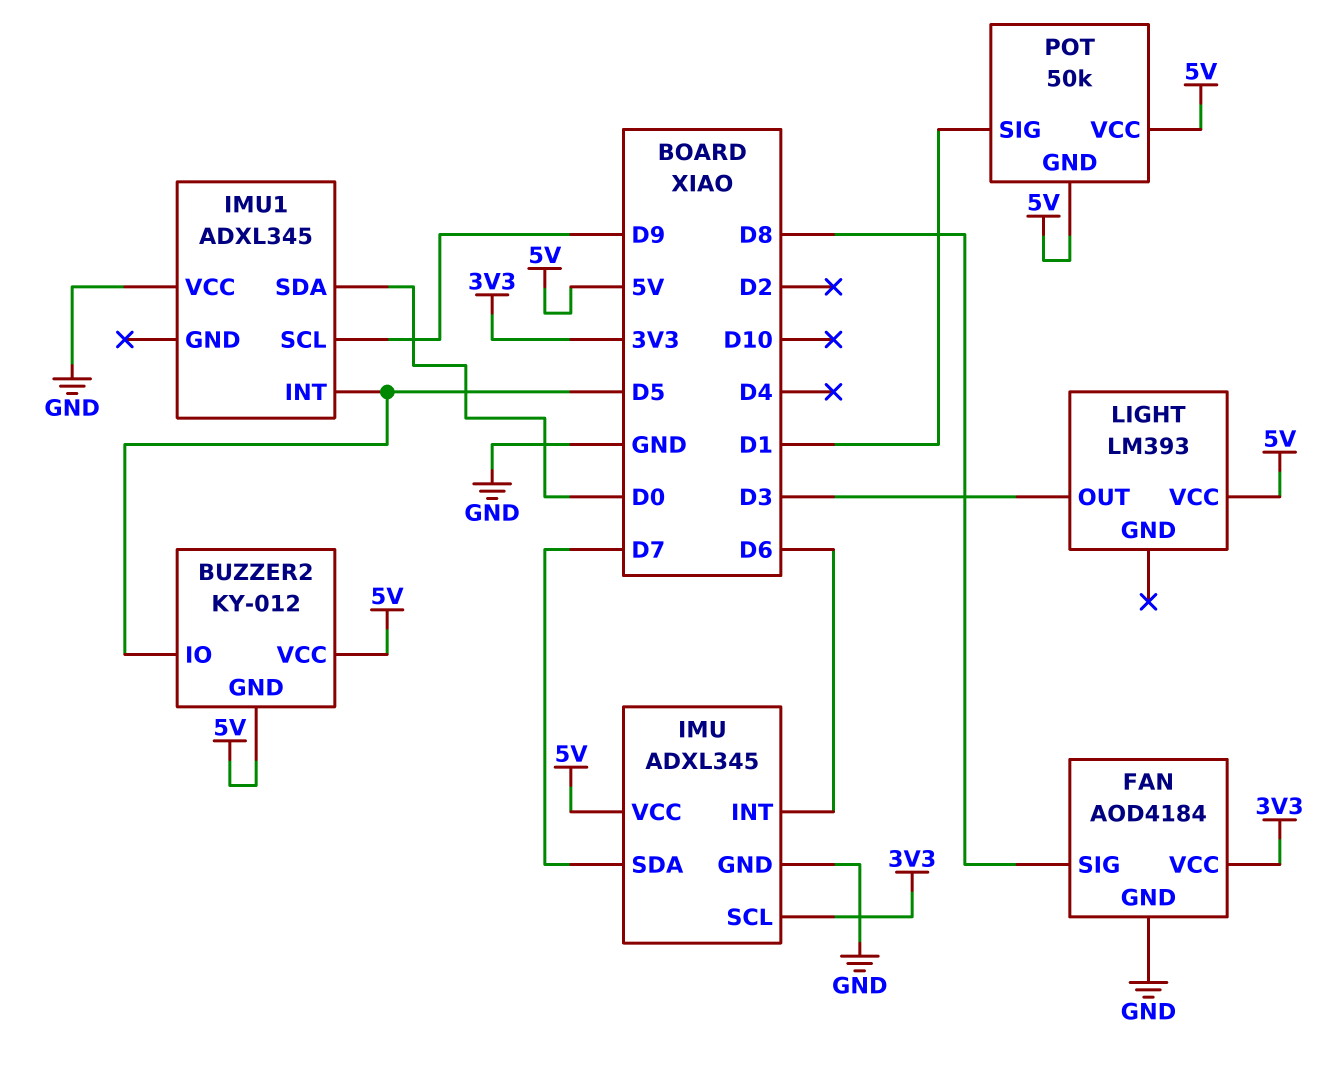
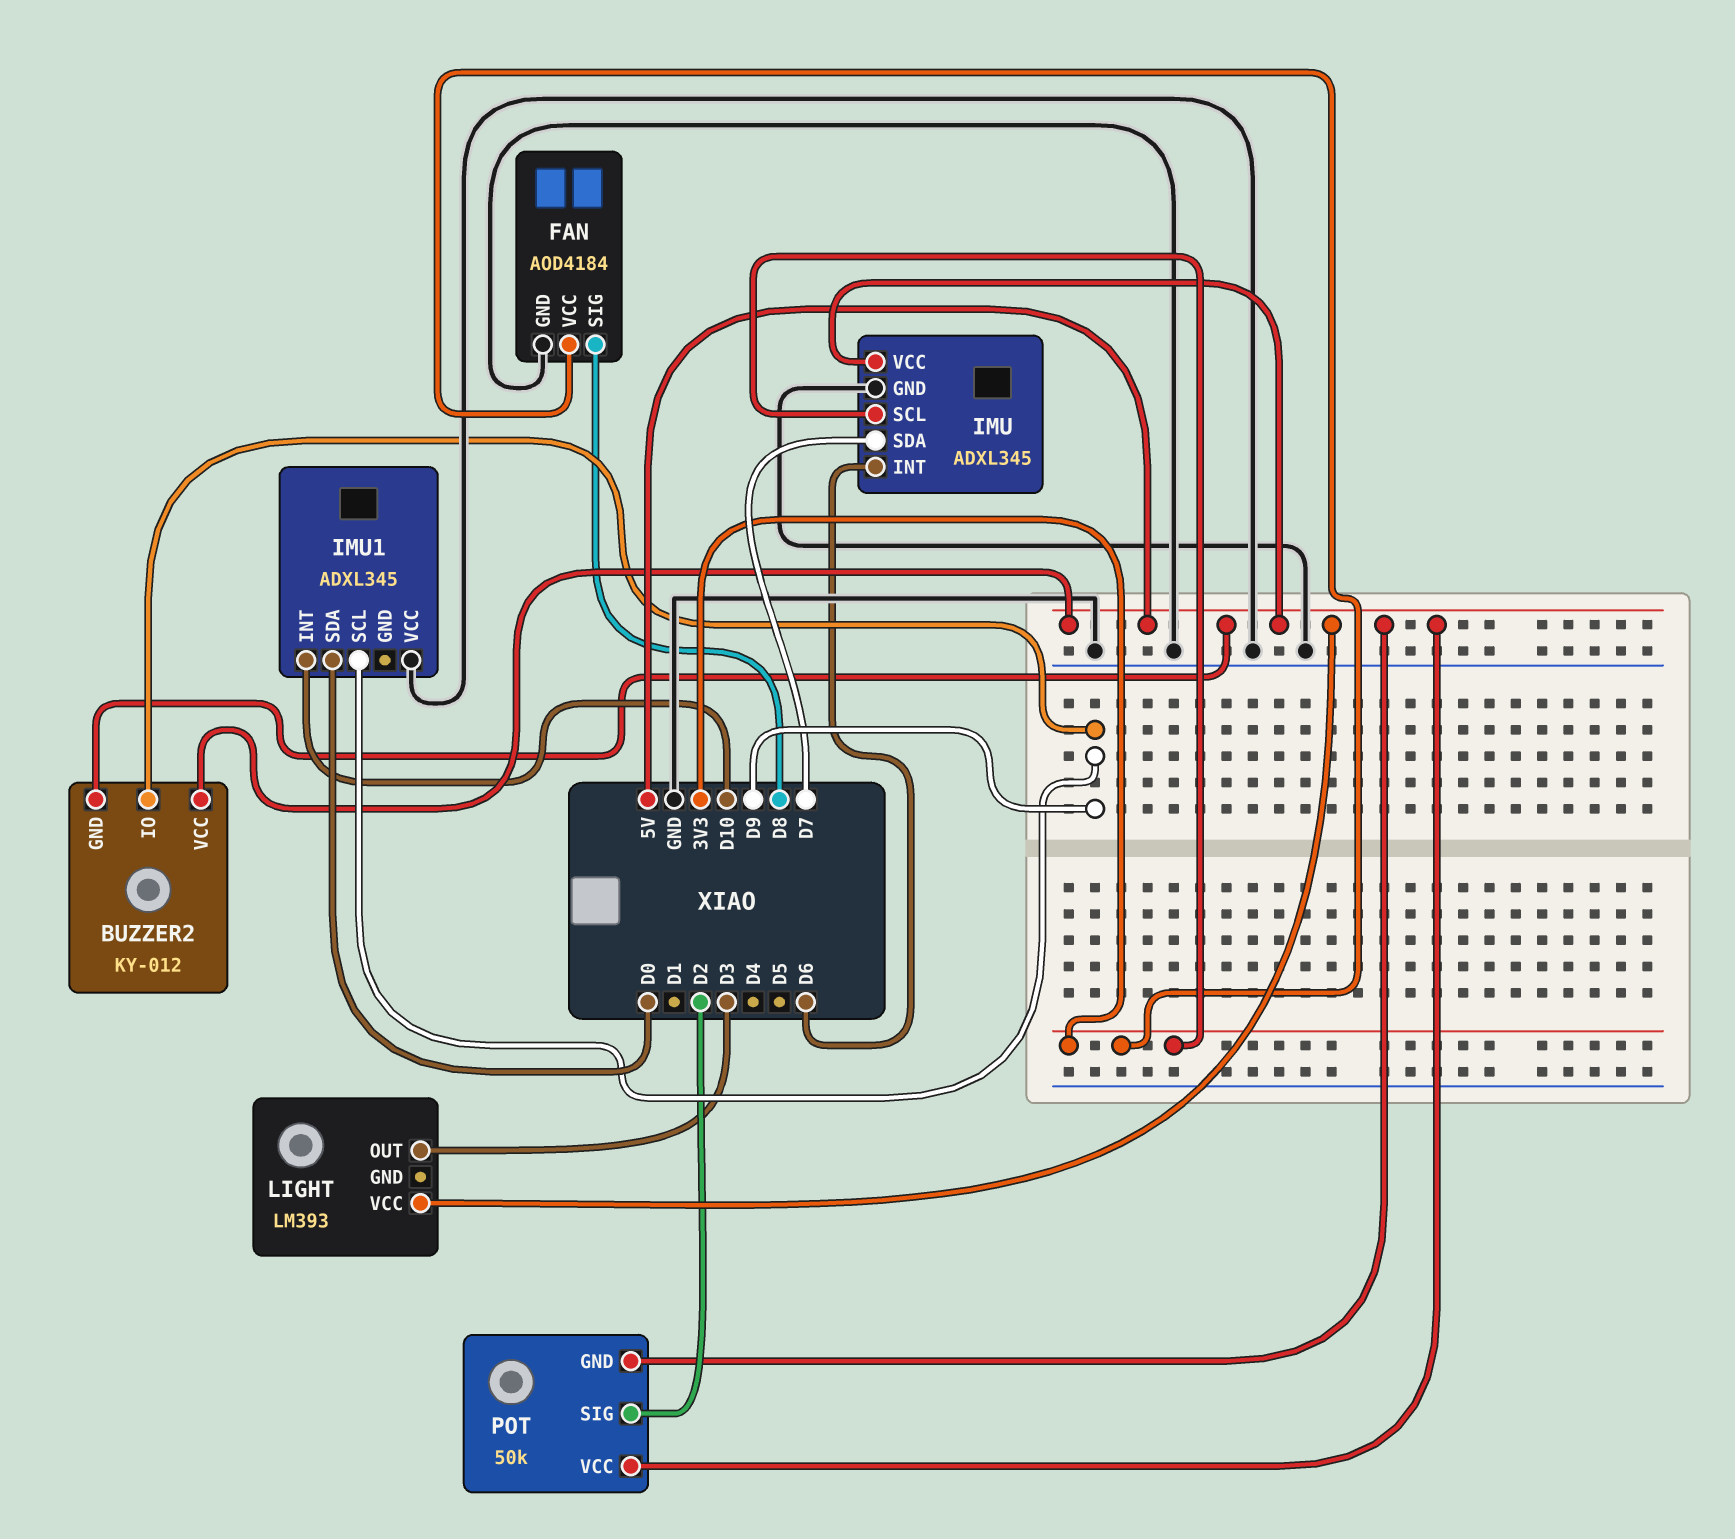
BUZZER2 pin IO: D5 -> D9
IMU1 pin INT: D5 -> D10
POT pin SIG: D1 -> D2

